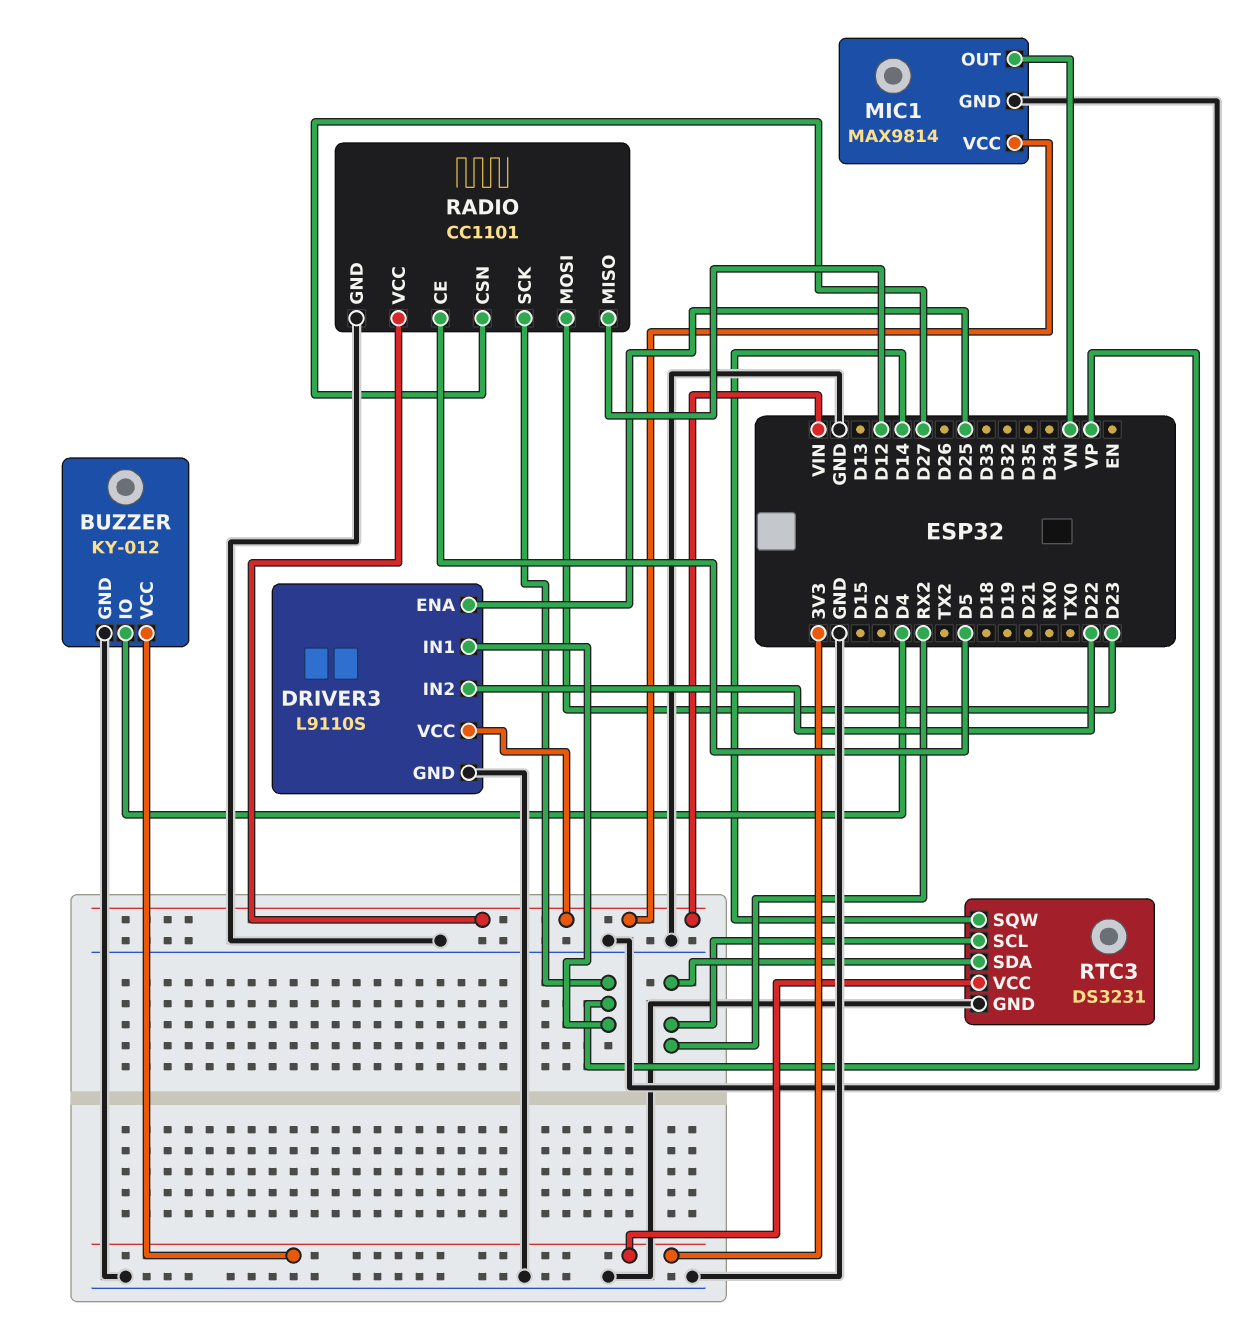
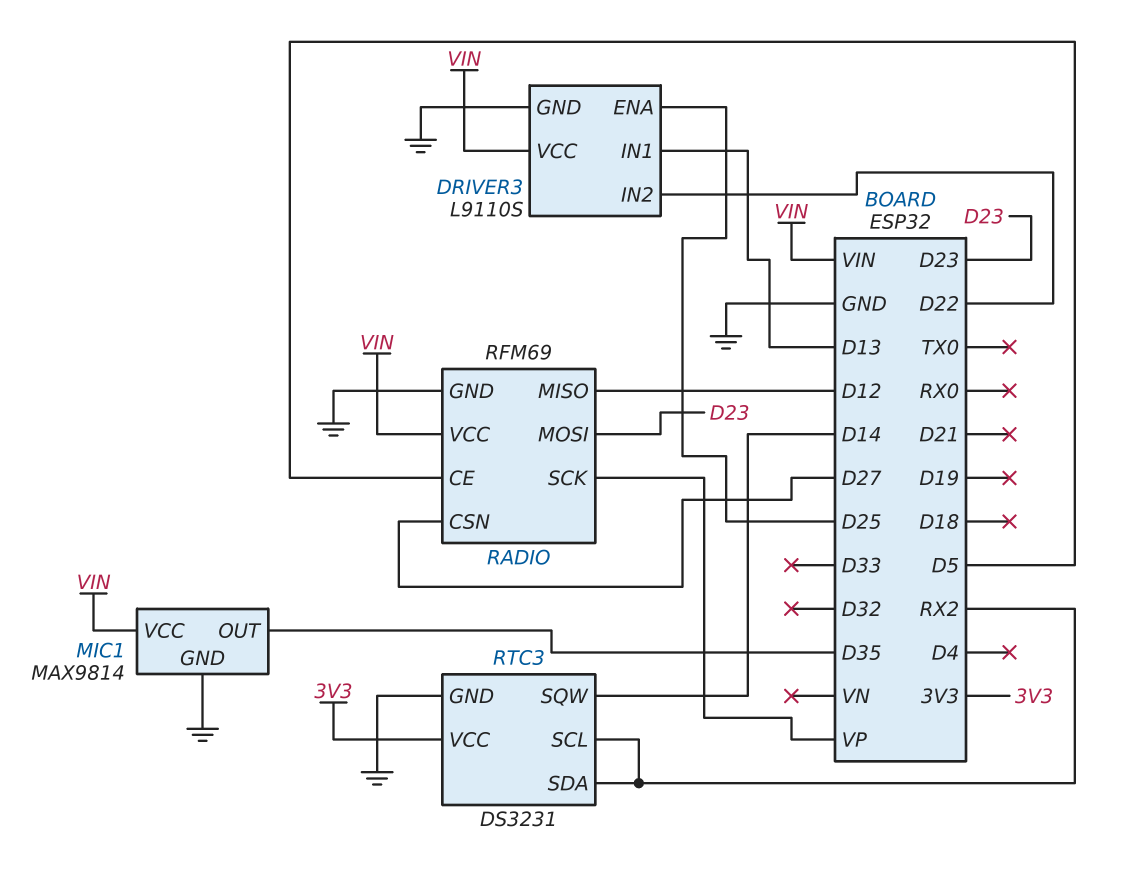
BUZZER: KY-012 -> none
BUZZER pin GND: GND -> none
BUZZER pin IO: D4 -> none
BUZZER pin VCC: 3V3 -> none
DRIVER3 pin IN1: VP -> D13
MIC1 pin OUT: VN -> D35
RADIO: CC1101 -> RFM69

